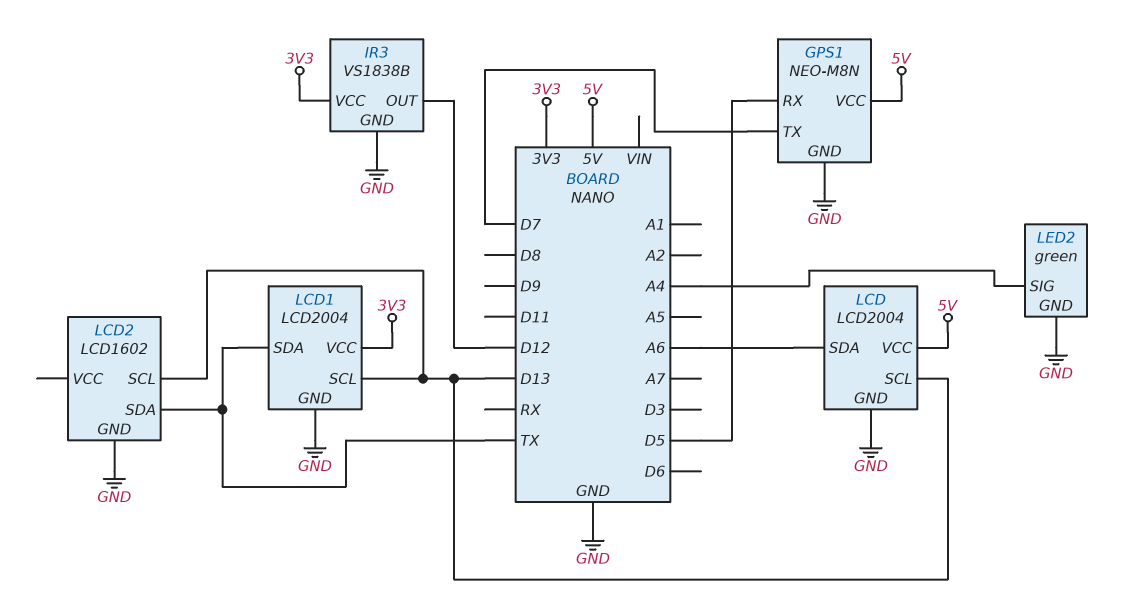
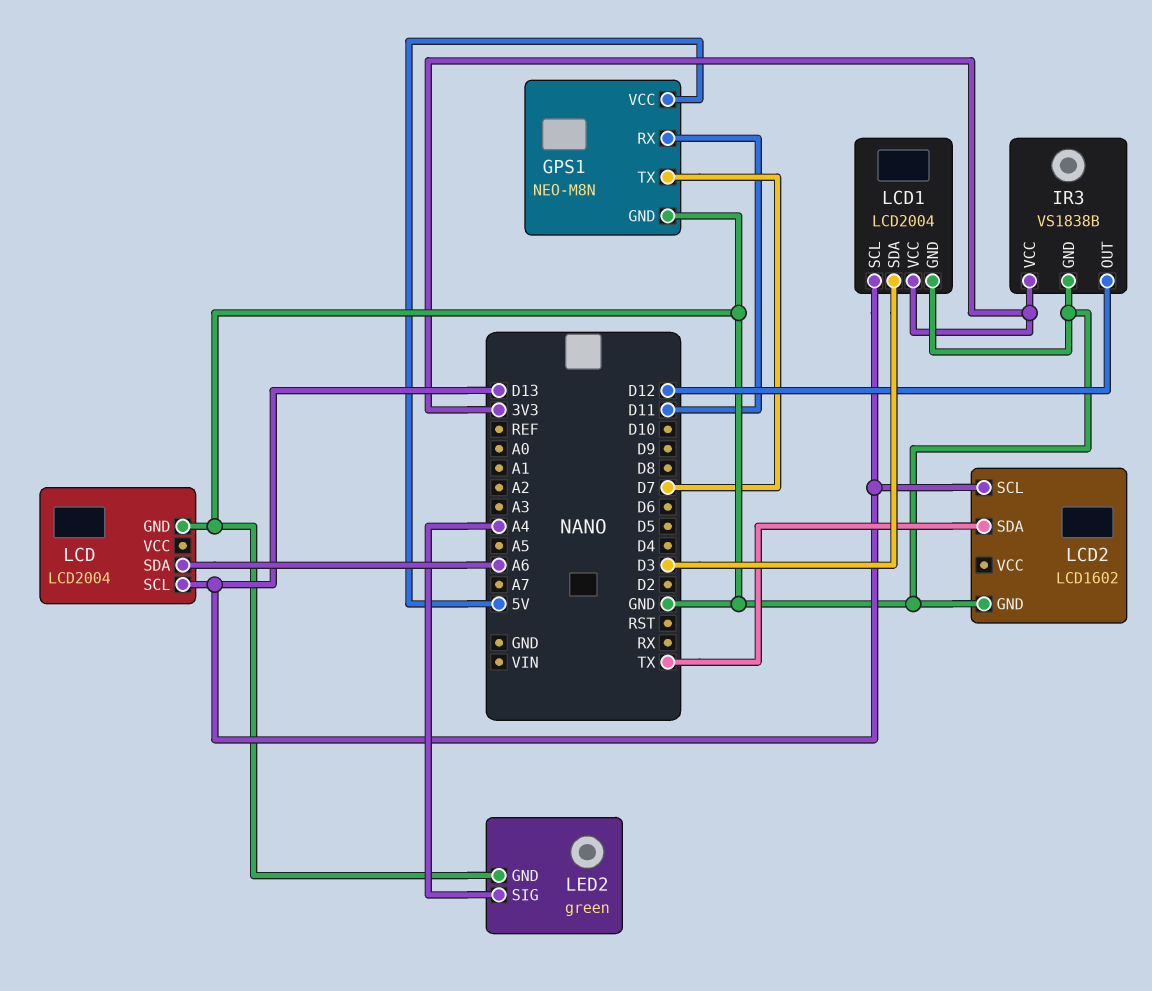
GPS1 pin RX: D5 -> D11
LCD pin VCC: 5V -> none
LCD1 pin SDA: TX -> D3

